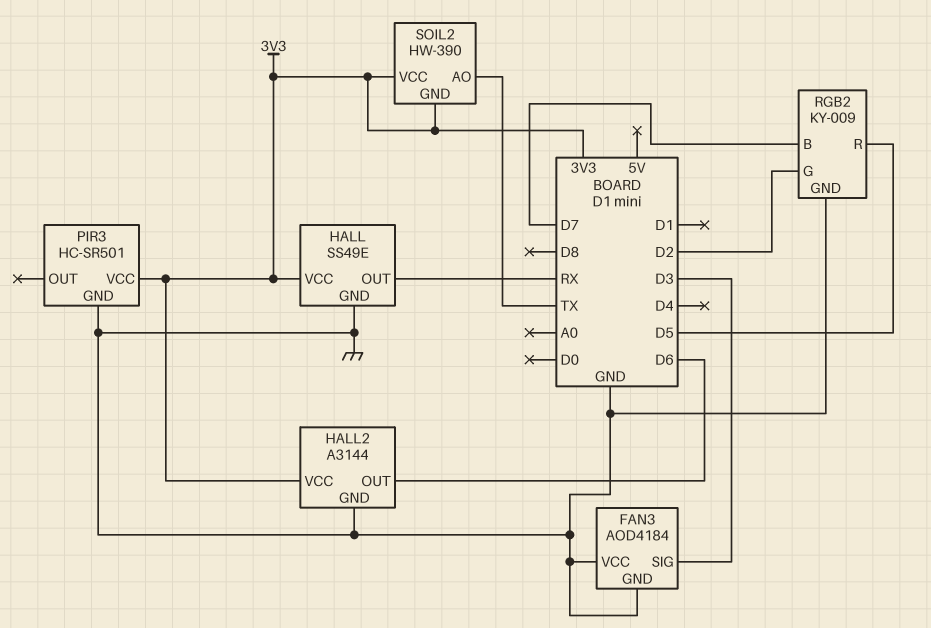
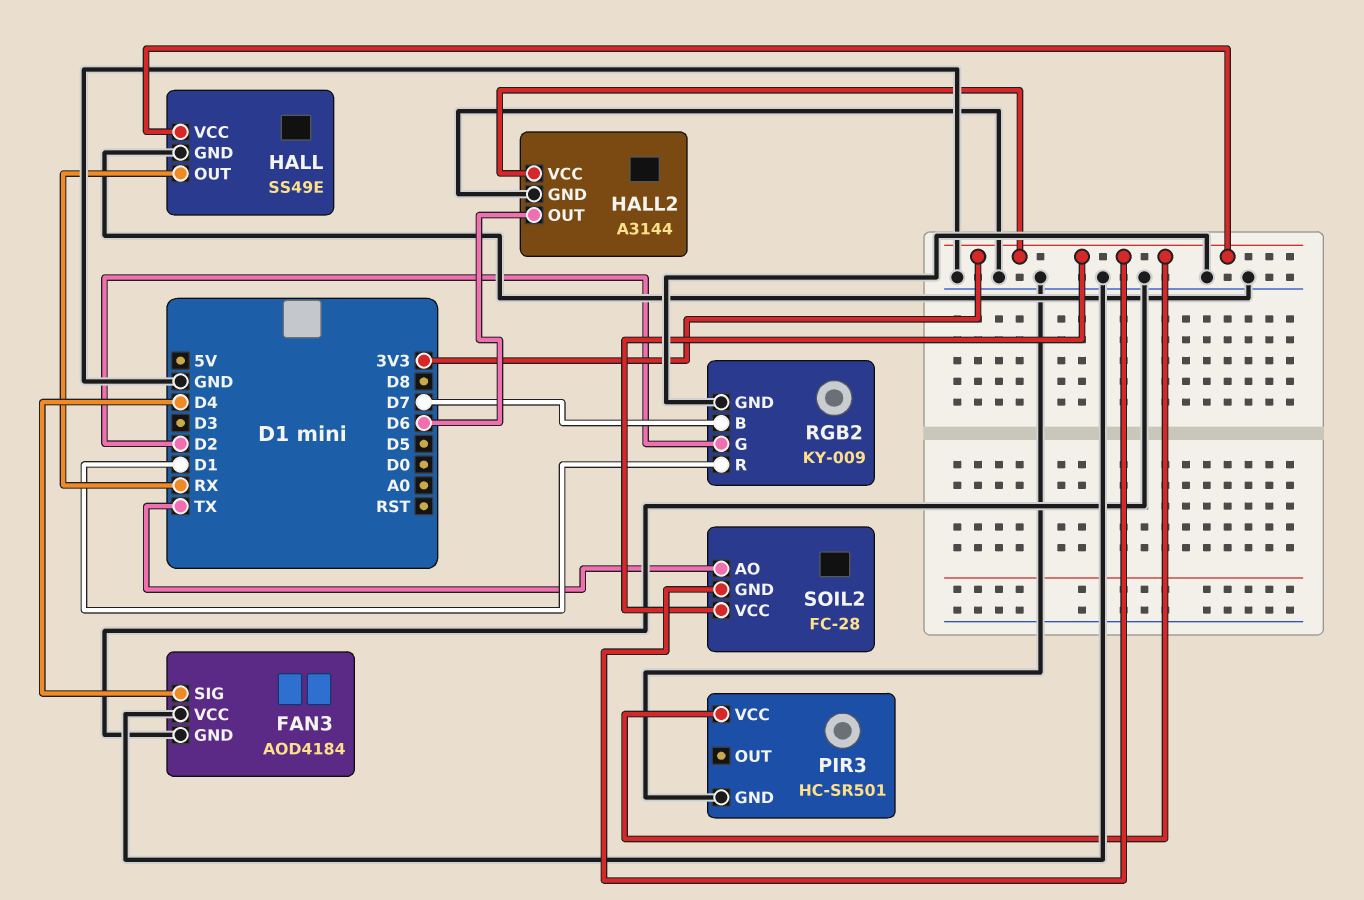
FAN3 pin SIG: D3 -> D4
RGB2 pin R: D5 -> D1
SOIL2: HW-390 -> FC-28

